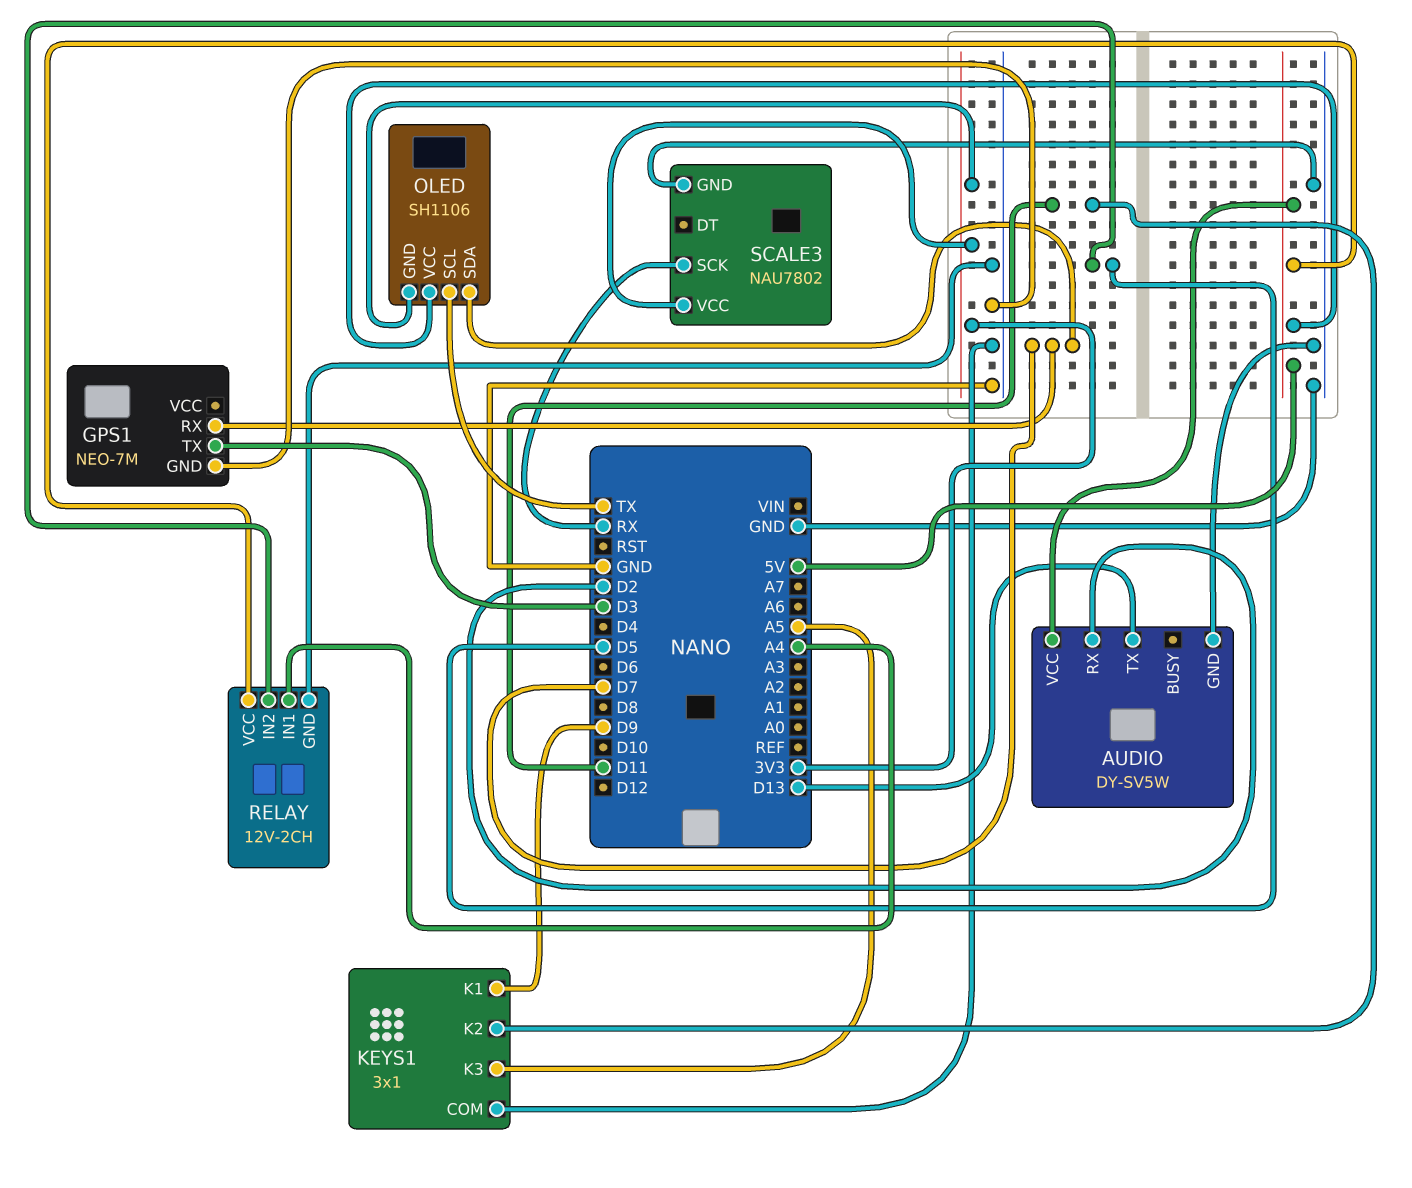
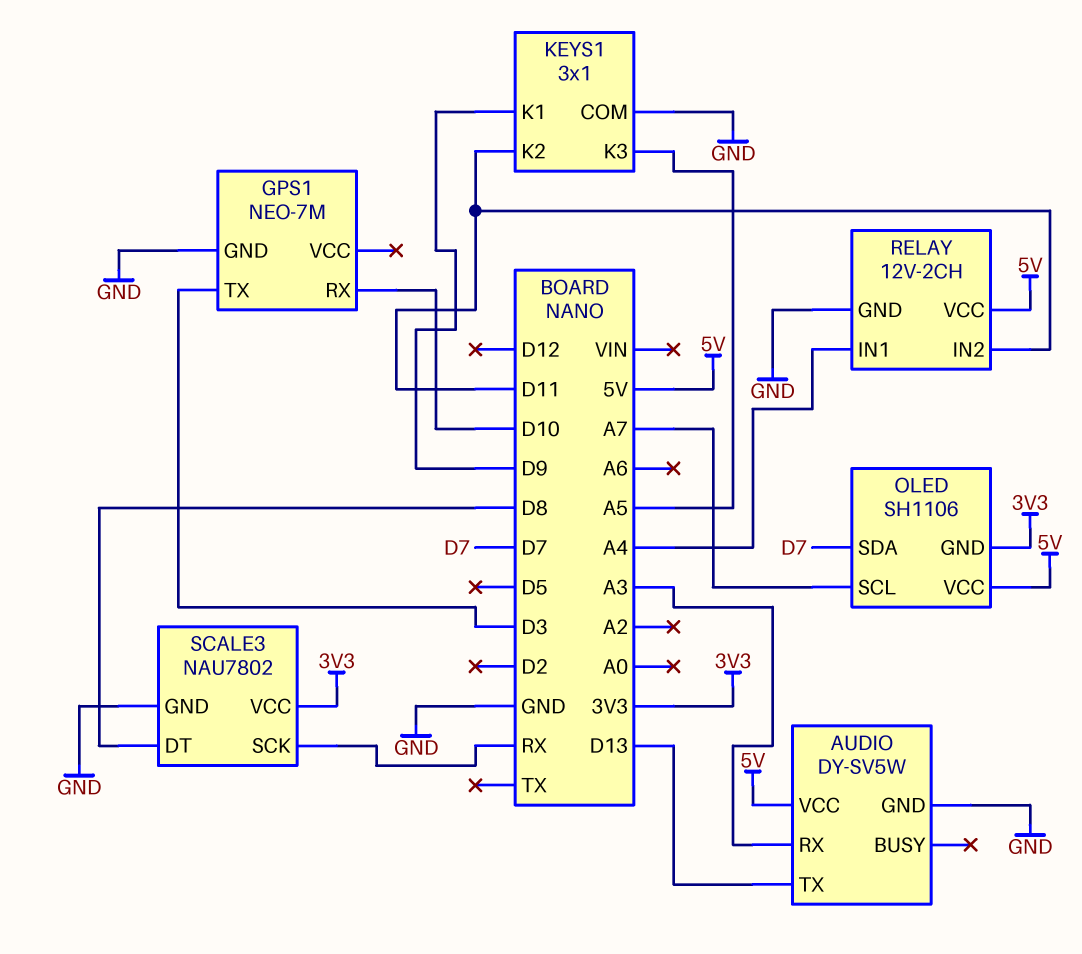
AUDIO pin RX: D2 -> A3
GPS1 pin RX: D7 -> D10
OLED pin SCL: TX -> A7
RELAY pin IN2: D5 -> D11
SCALE3 pin DT: none -> D8

